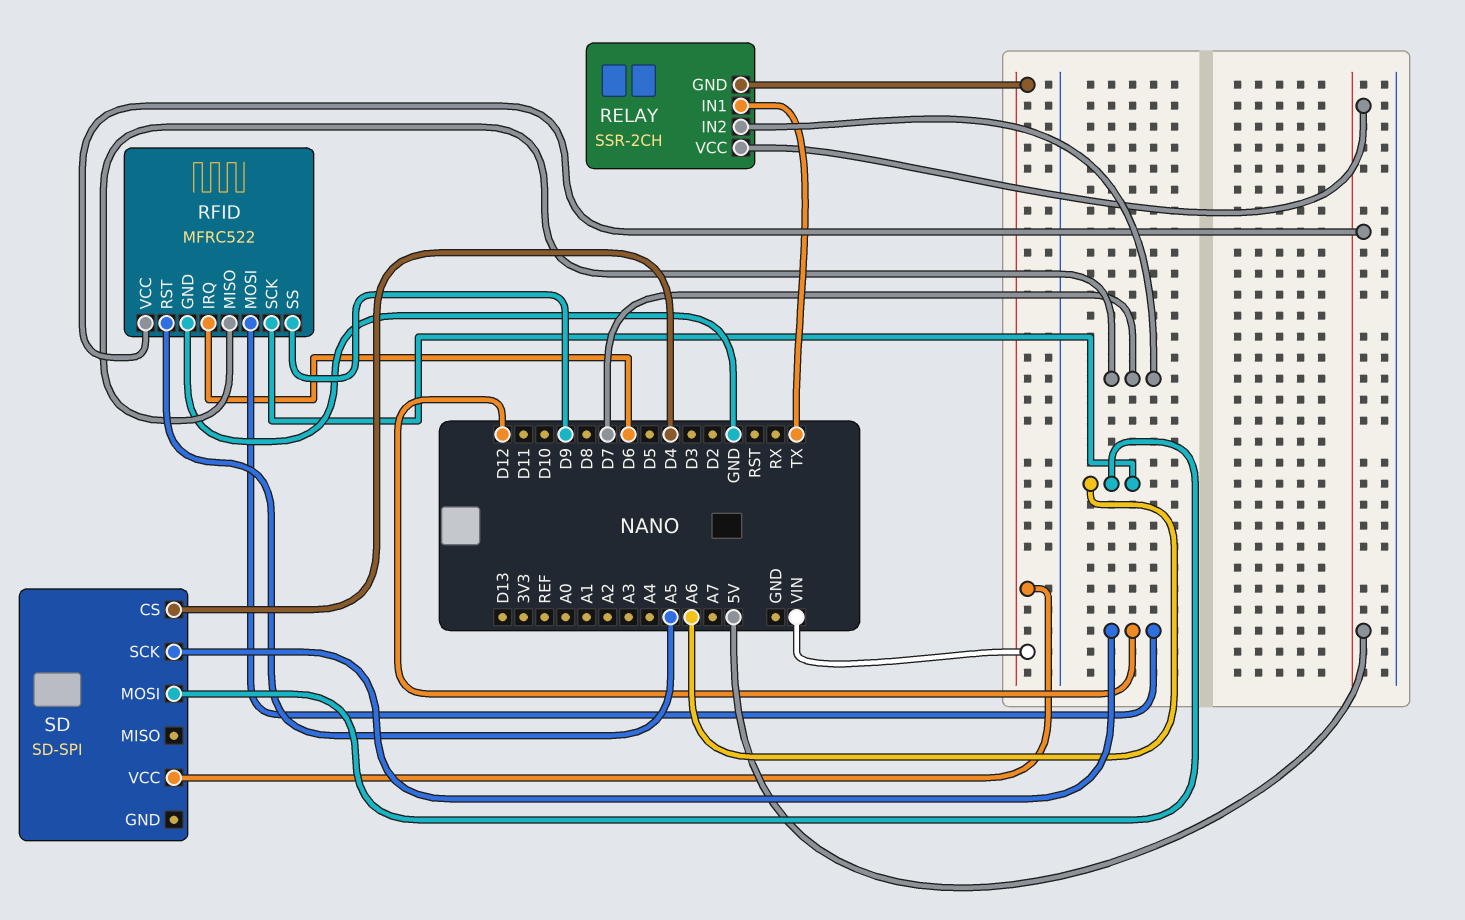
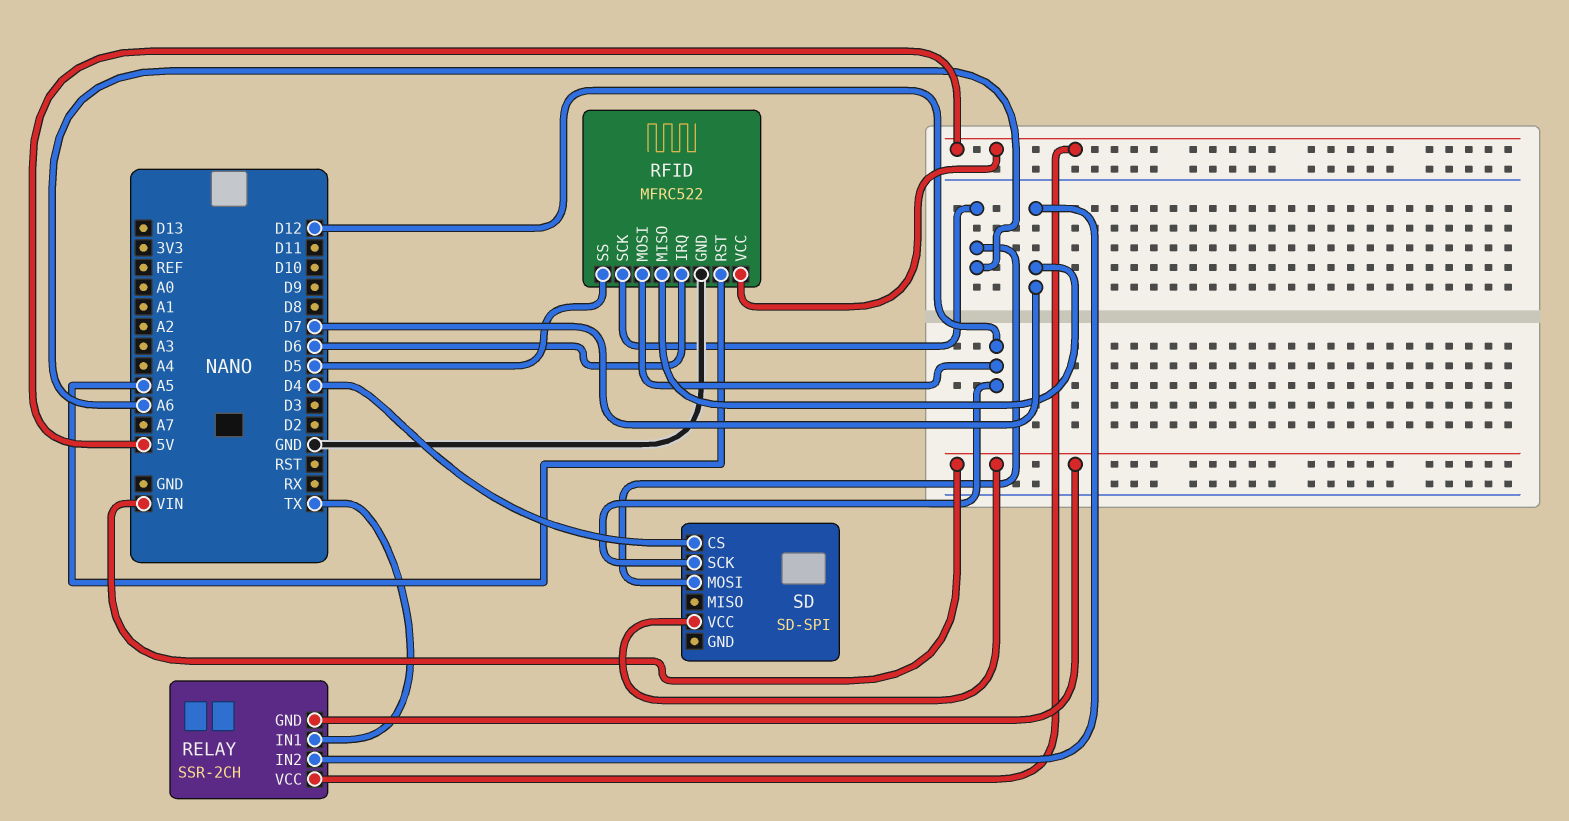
RFID pin SS: D9 -> D5

